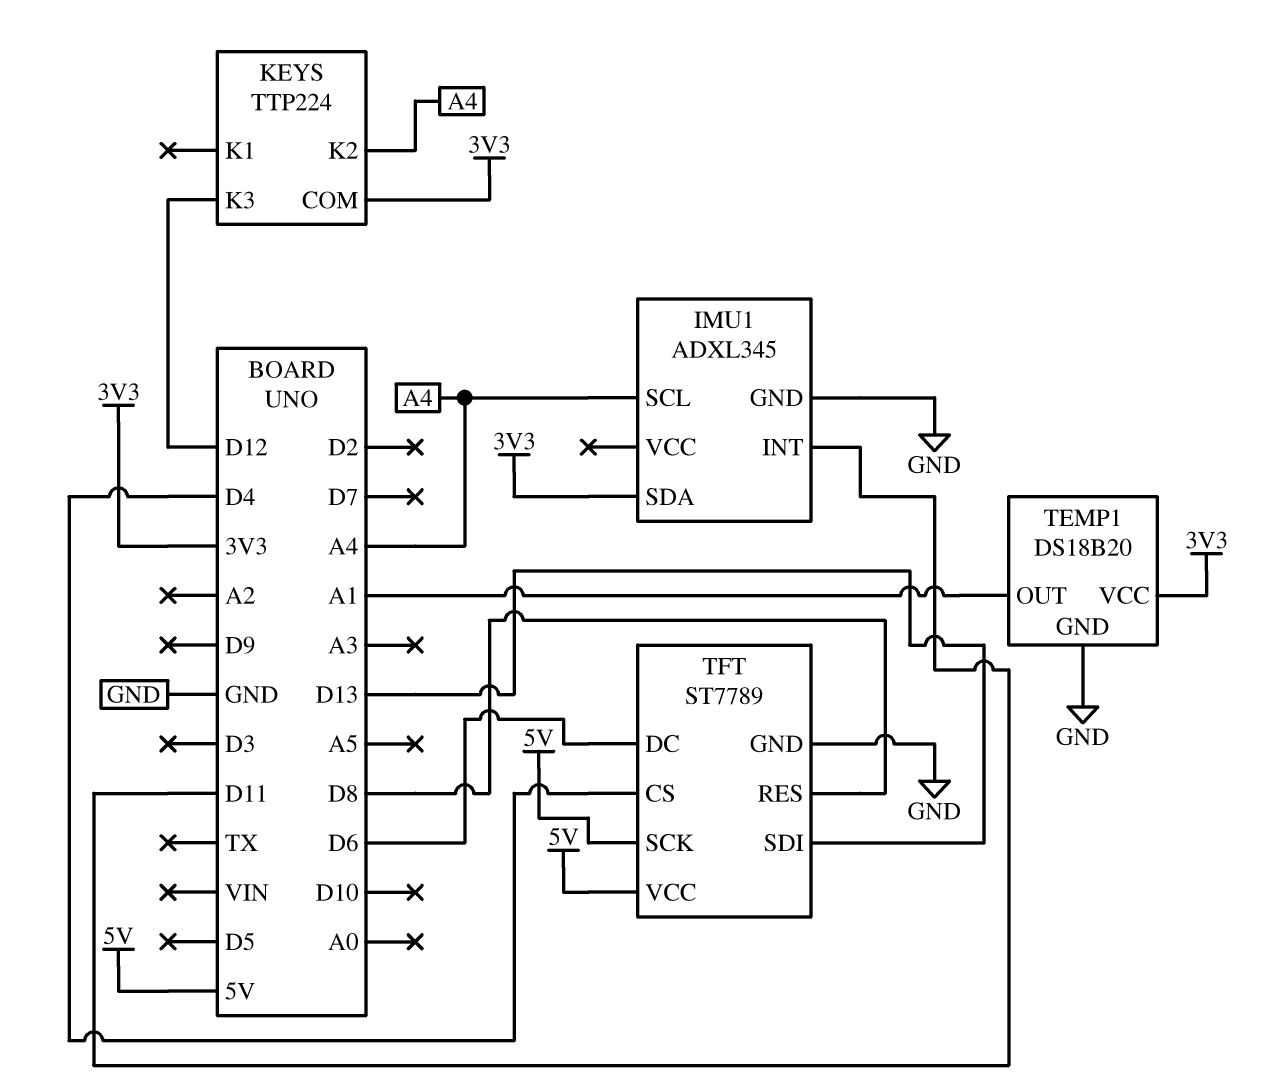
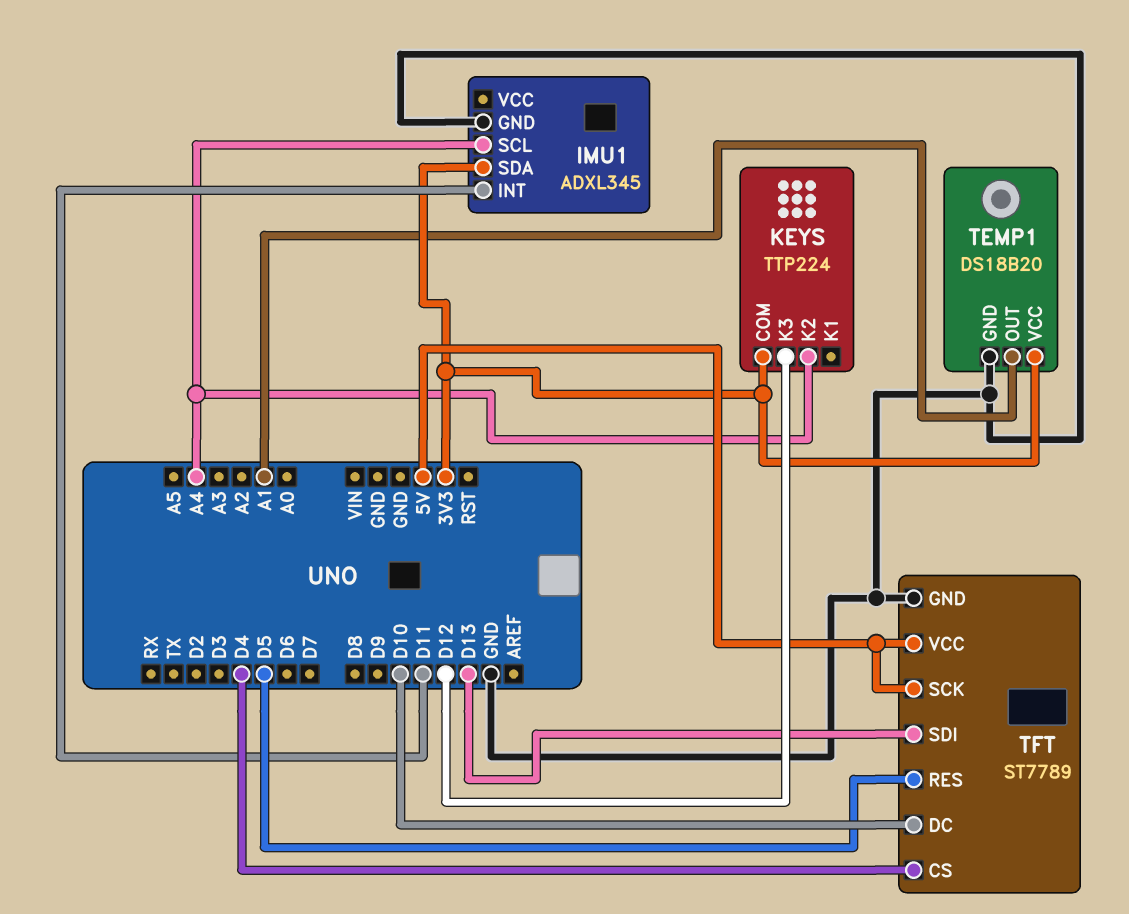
TFT pin DC: D6 -> D10
TFT pin RES: D8 -> D5

